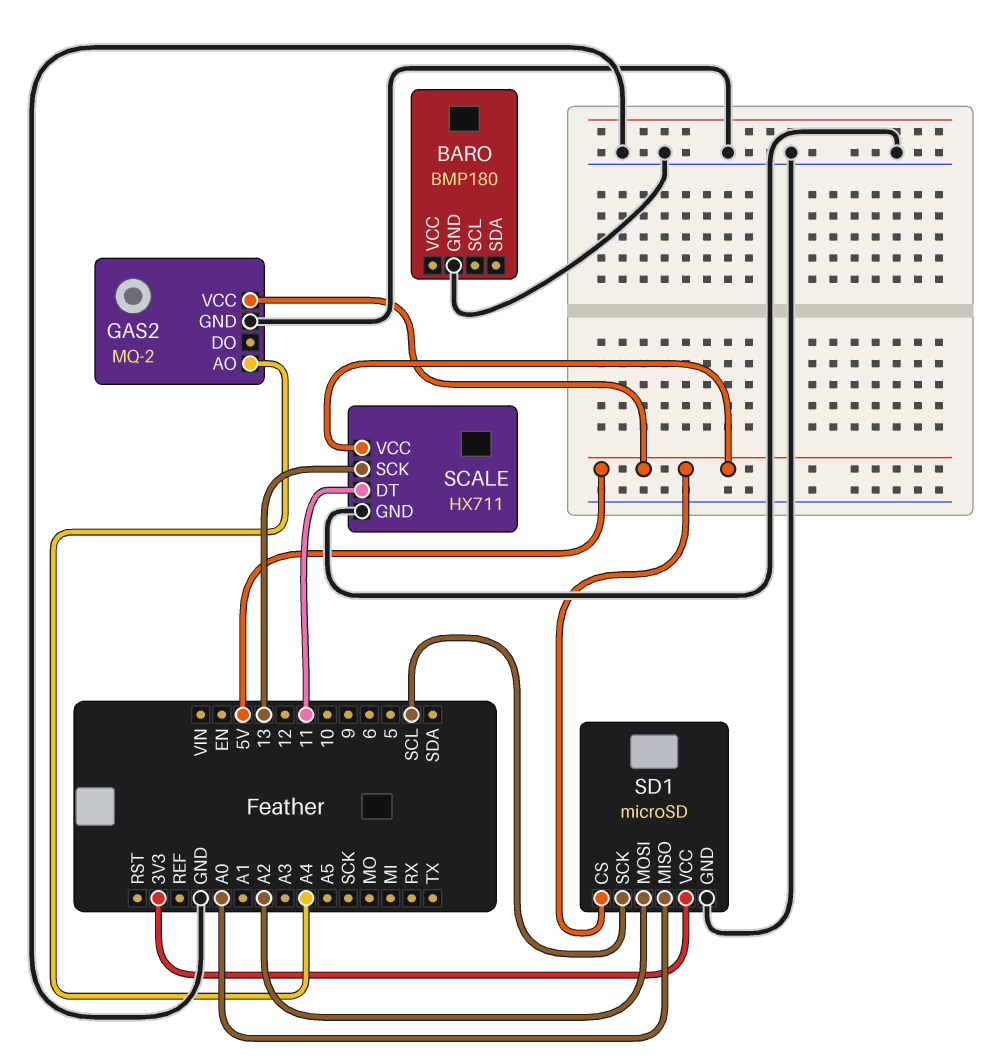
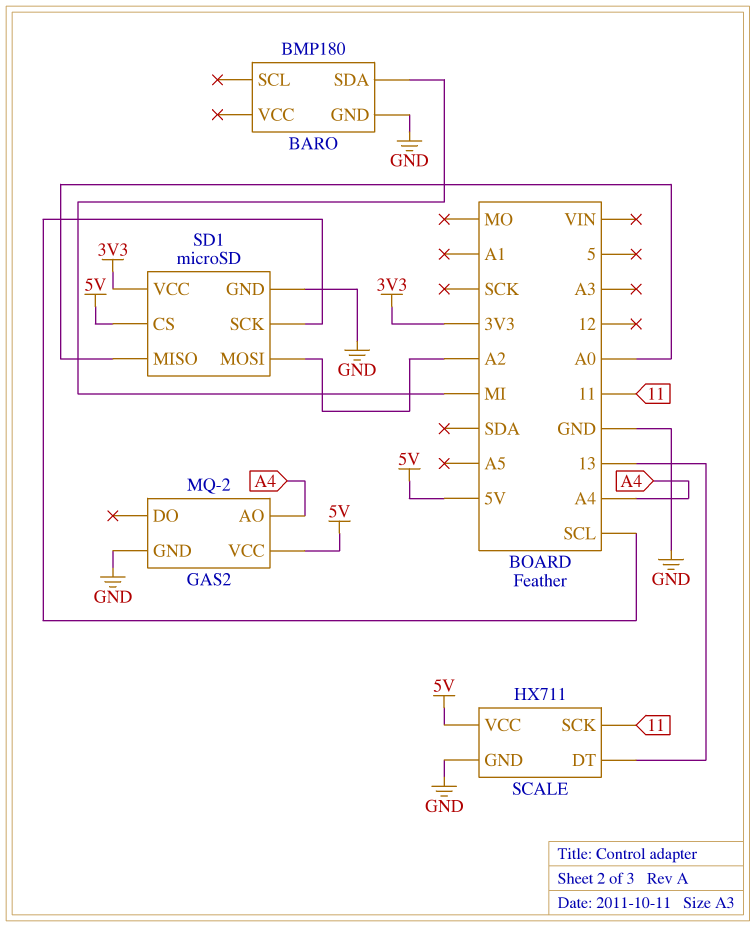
BARO pin SDA: none -> MI
SCALE pin DT: 11 -> 13
SCALE pin SCK: 13 -> 11

